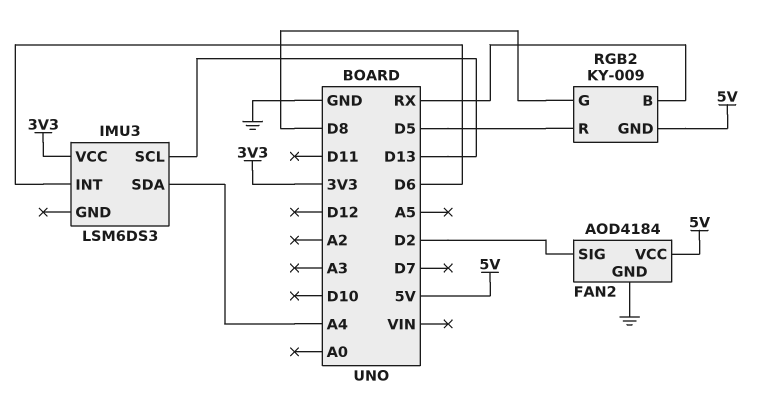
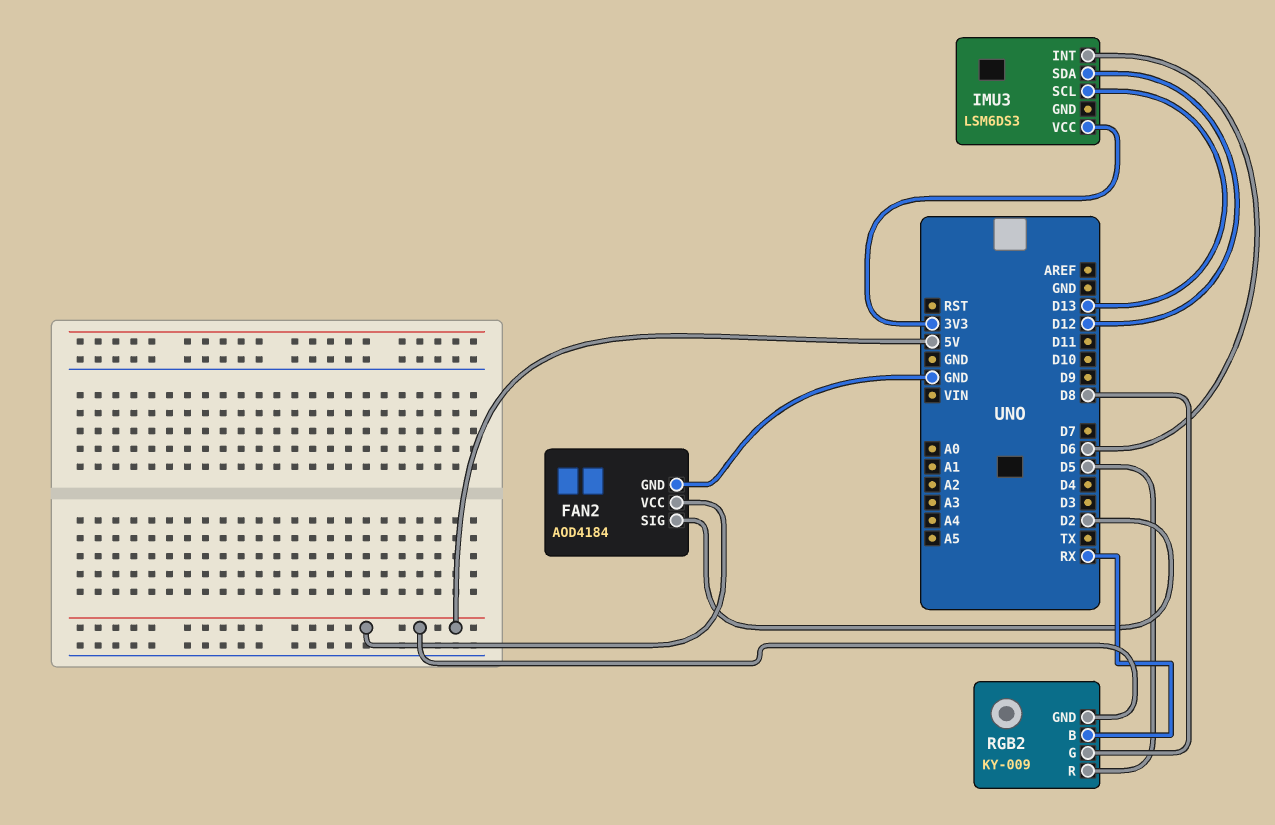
IMU3 pin SDA: A4 -> D12

